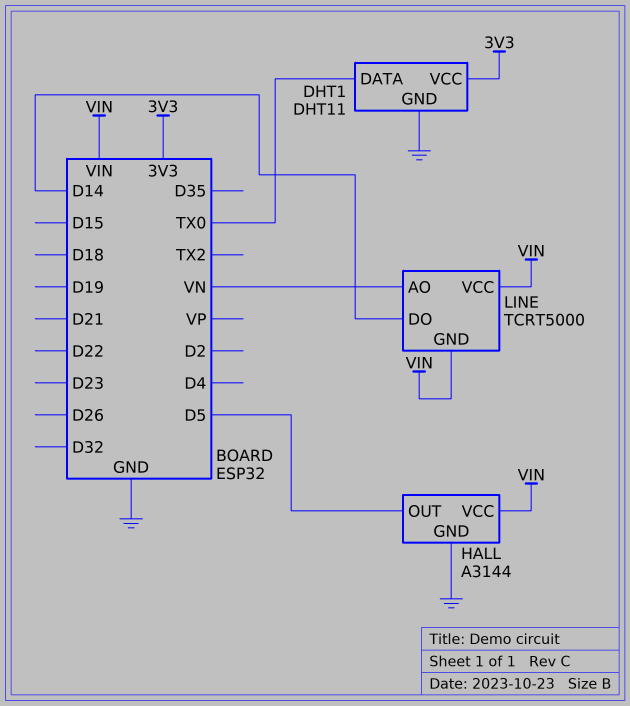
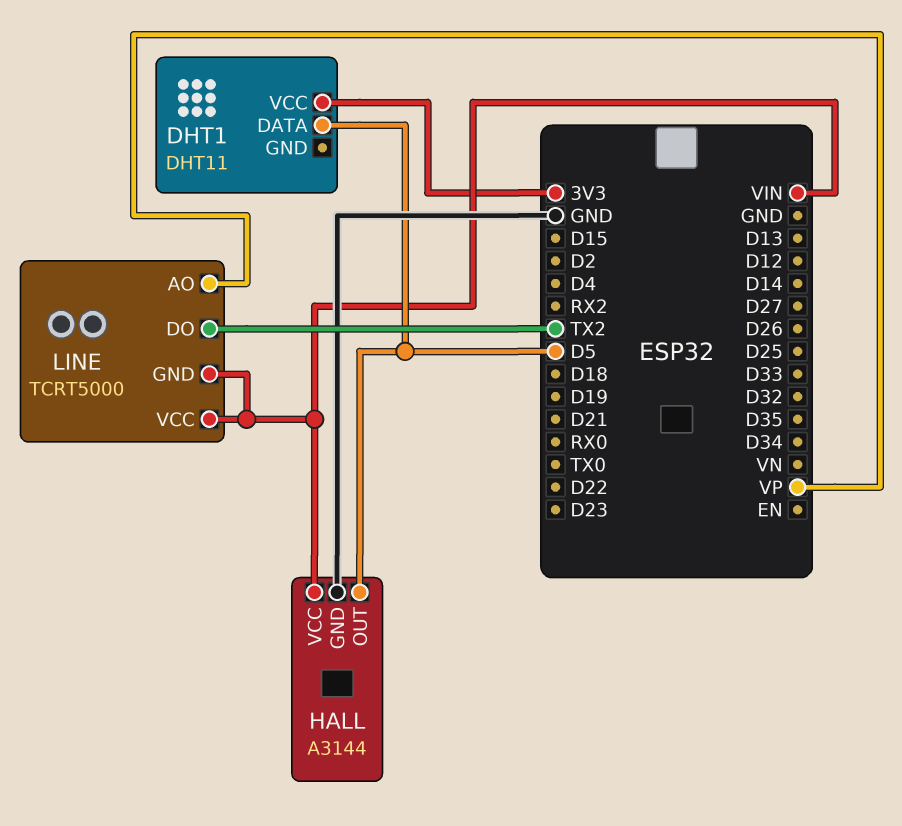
DHT1 pin DATA: TX0 -> D5
DHT1 pin GND: GND -> none
LINE pin AO: VN -> VP
LINE pin DO: D14 -> TX2

